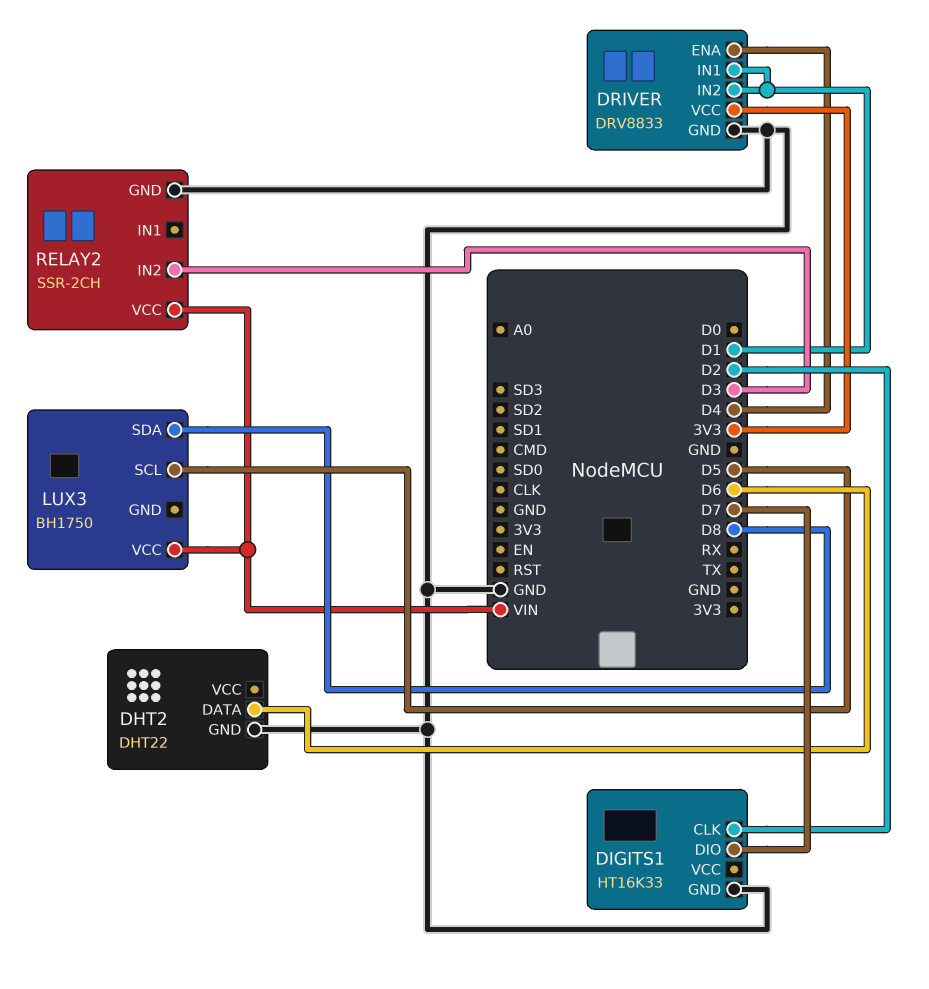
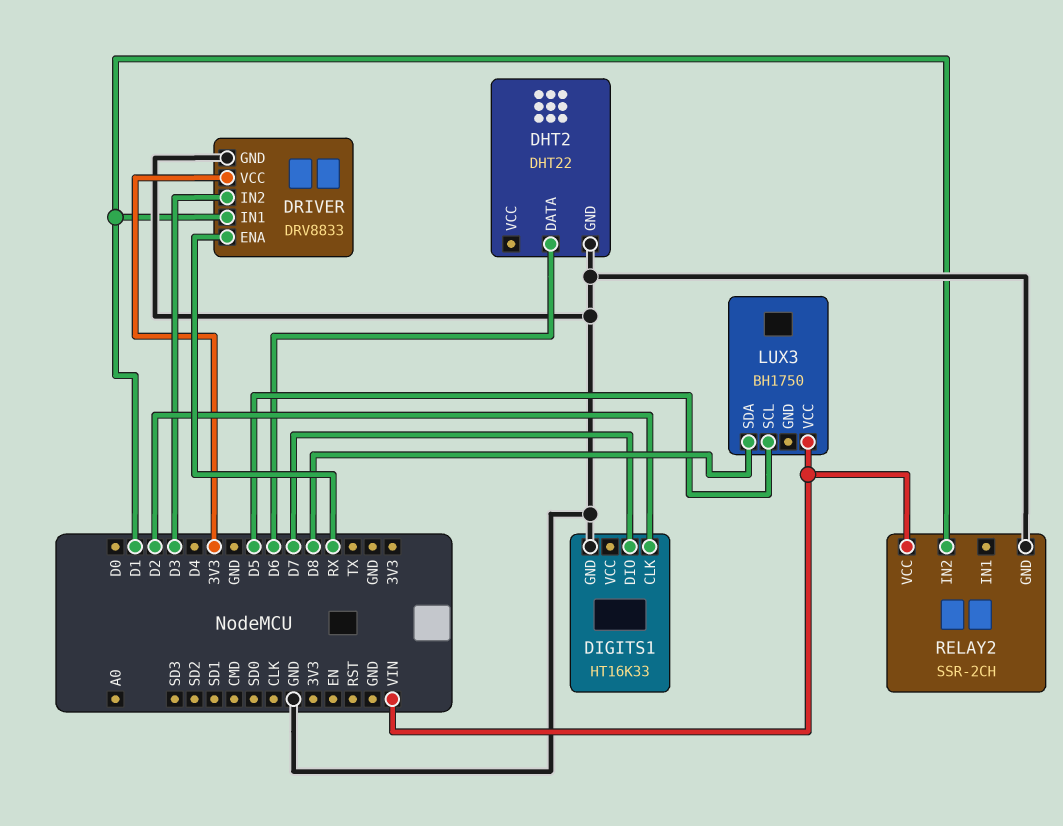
DRIVER pin ENA: D4 -> RX
DRIVER pin IN2: D1 -> D3
RELAY2 pin IN2: D3 -> D1

